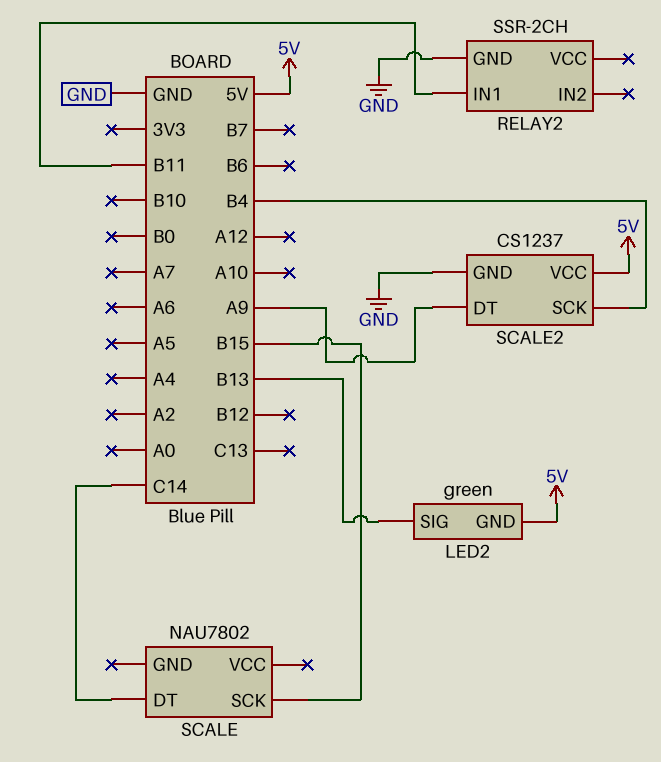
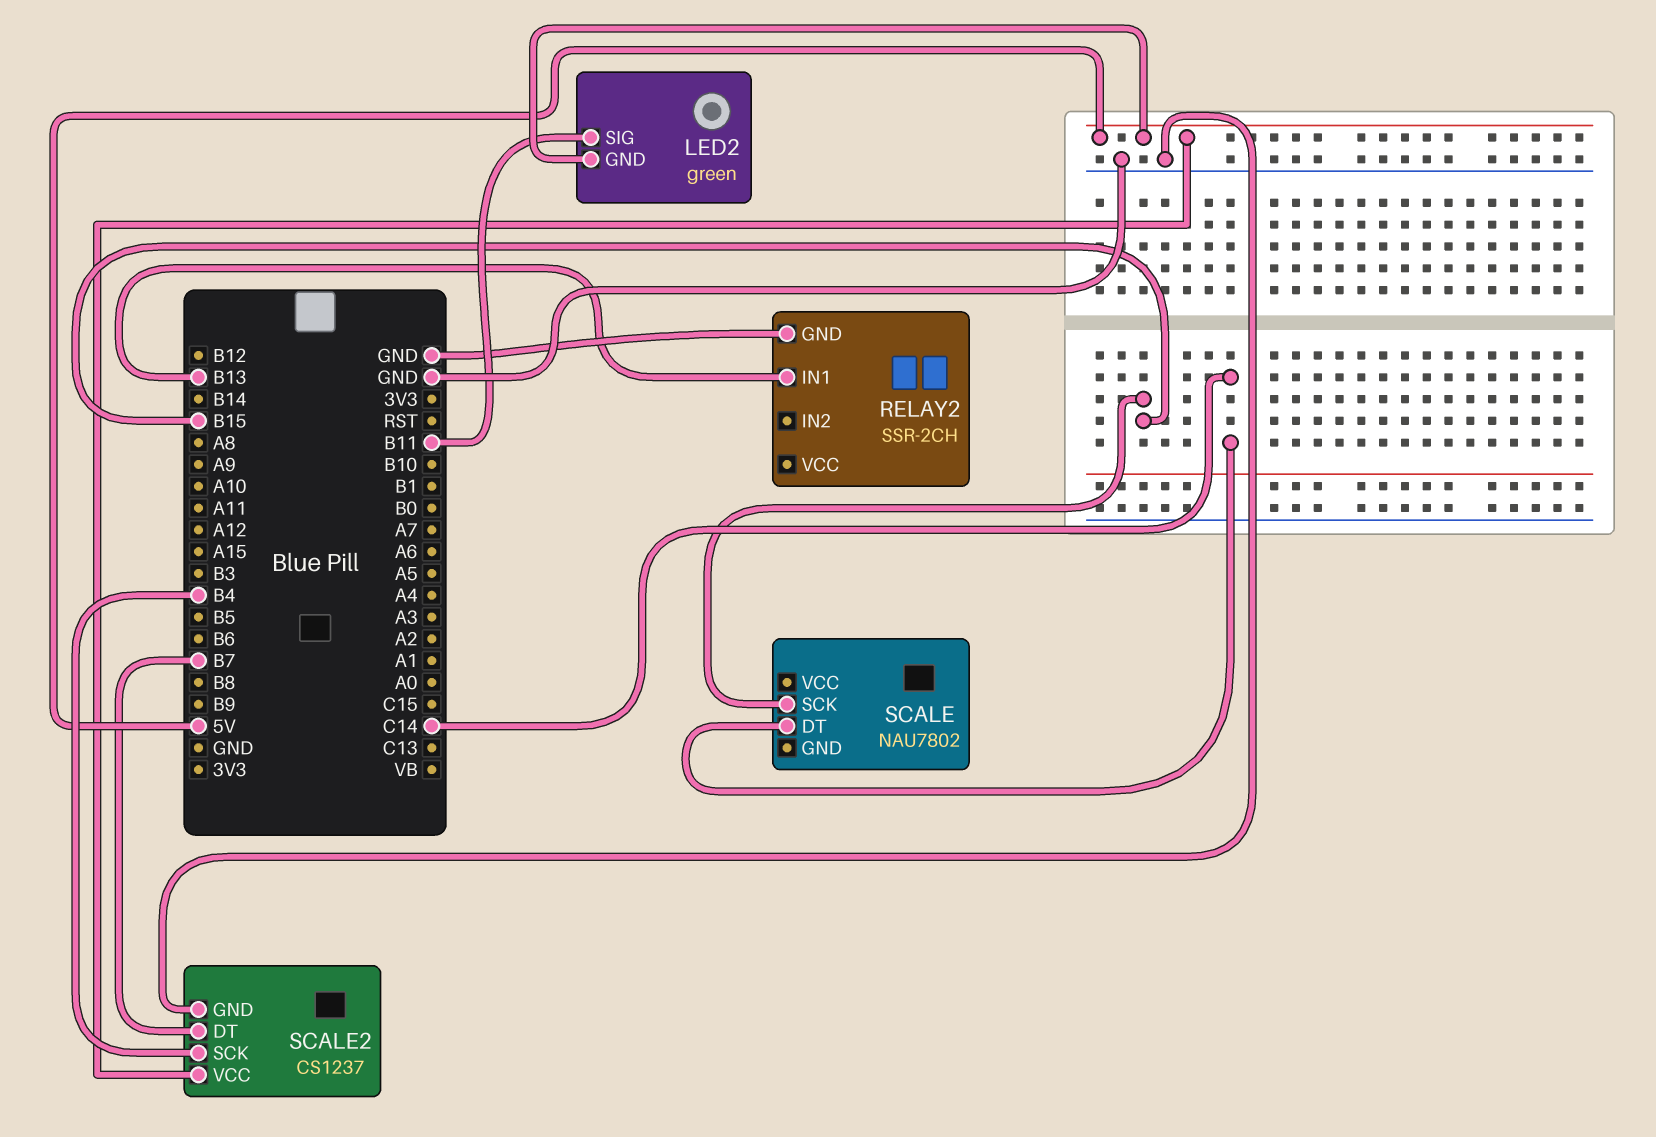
LED2 pin SIG: B13 -> B11
RELAY2 pin IN1: B11 -> B13
SCALE2 pin DT: A9 -> B7

